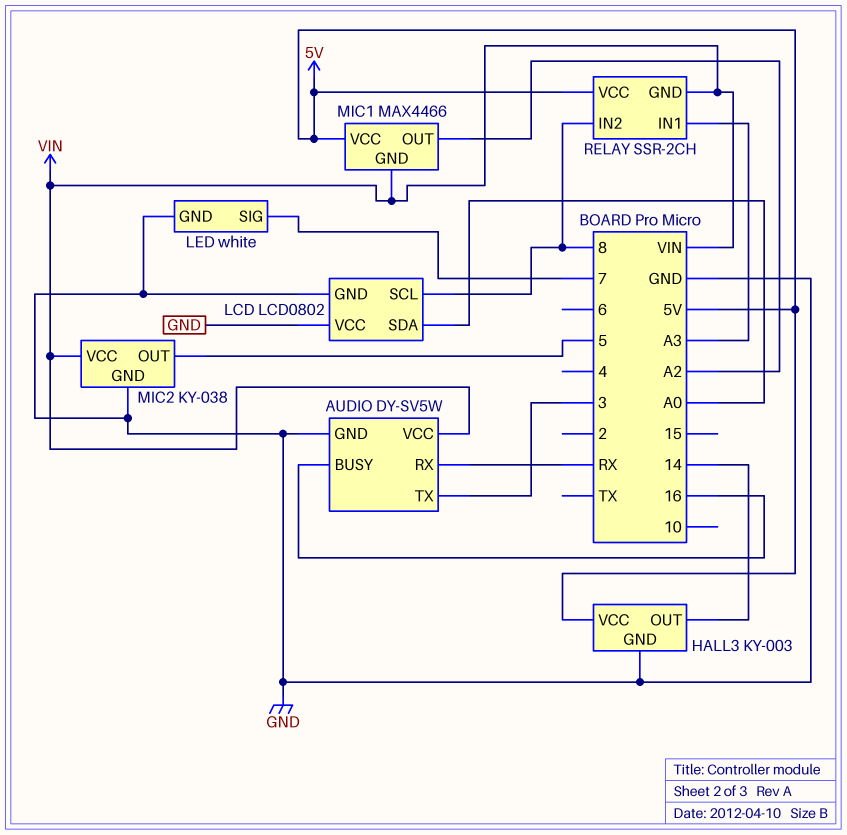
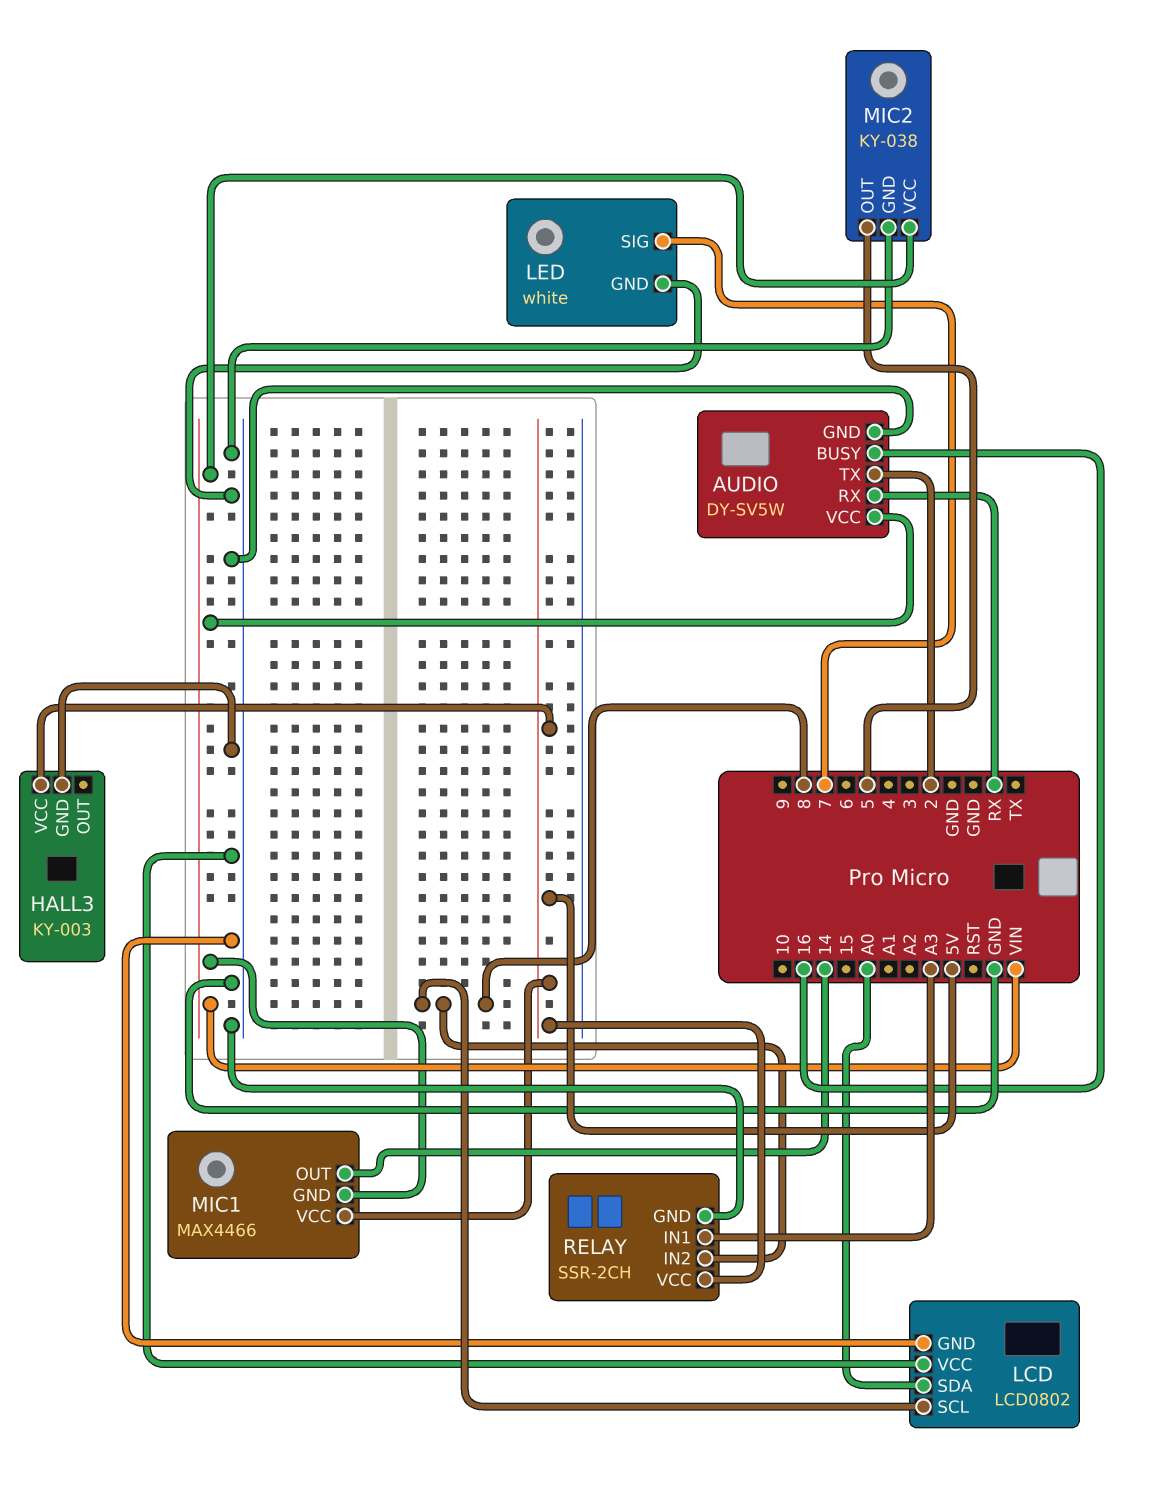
AUDIO pin TX: 3 -> 2
HALL3 pin OUT: 14 -> none
MIC1 pin OUT: A2 -> 14
RELAY pin GND: VIN -> GND

